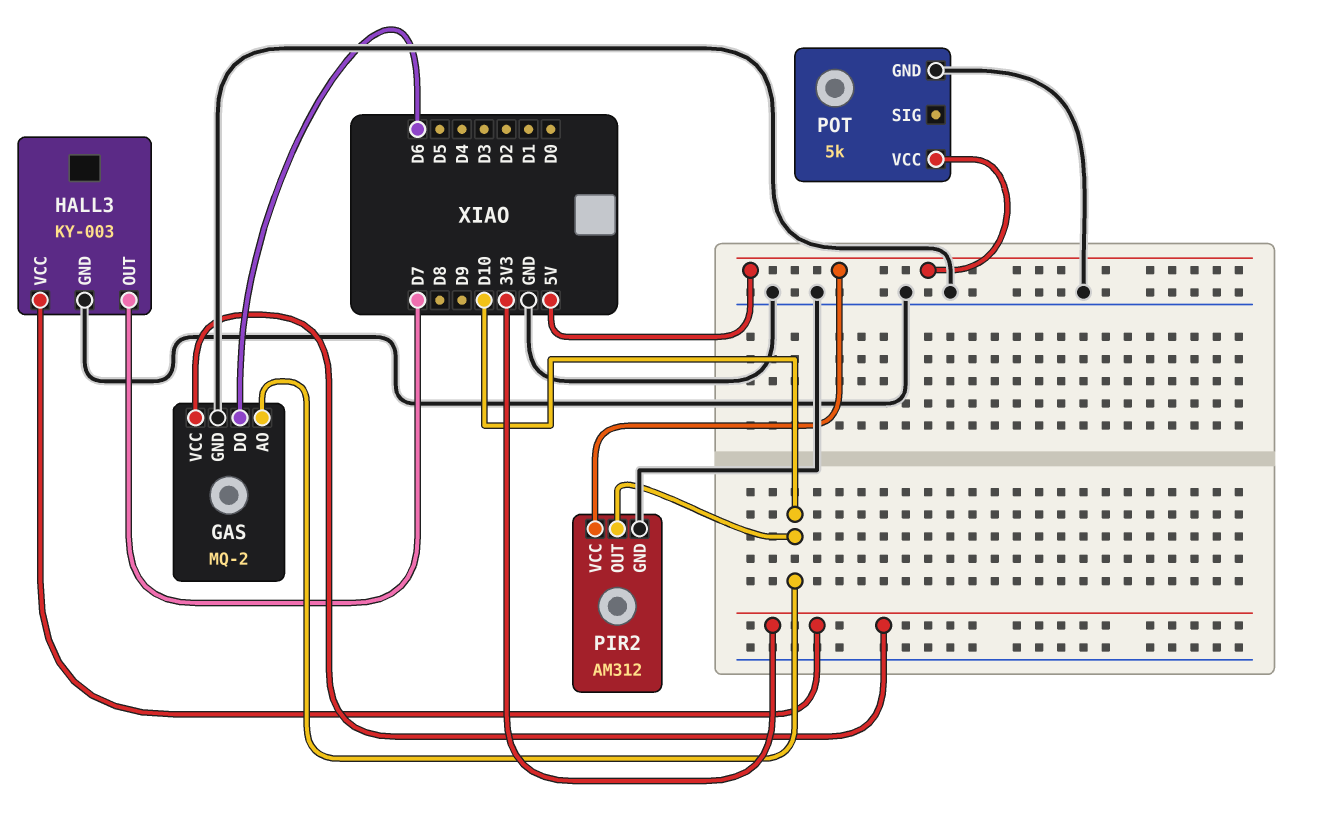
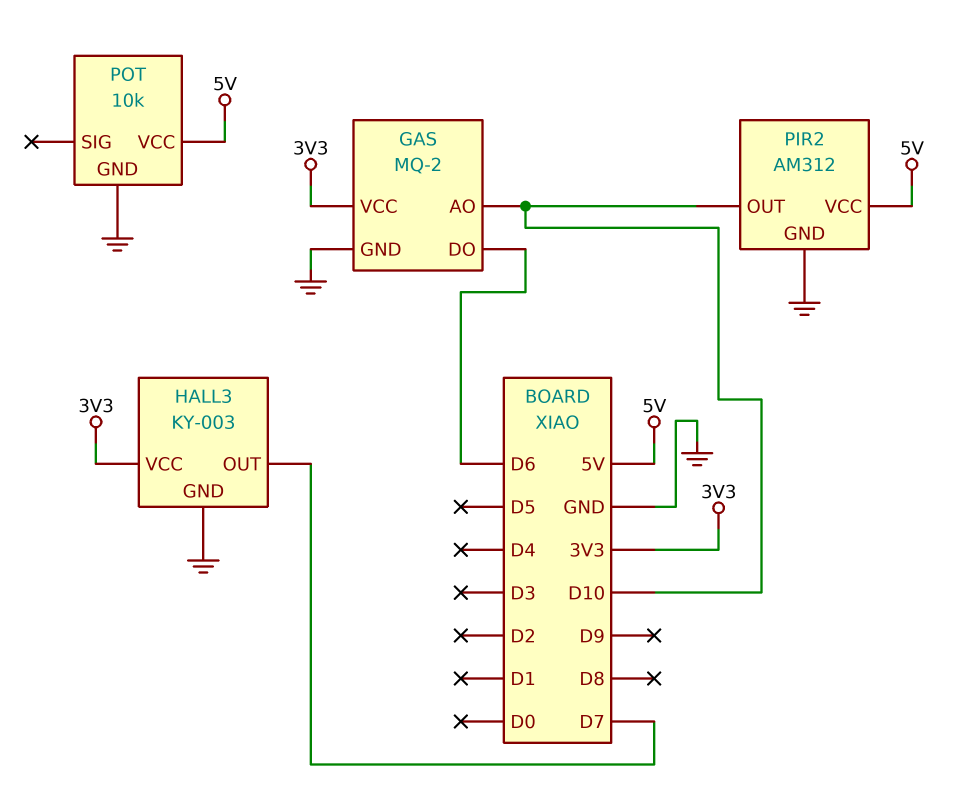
POT: 5k -> 10k

